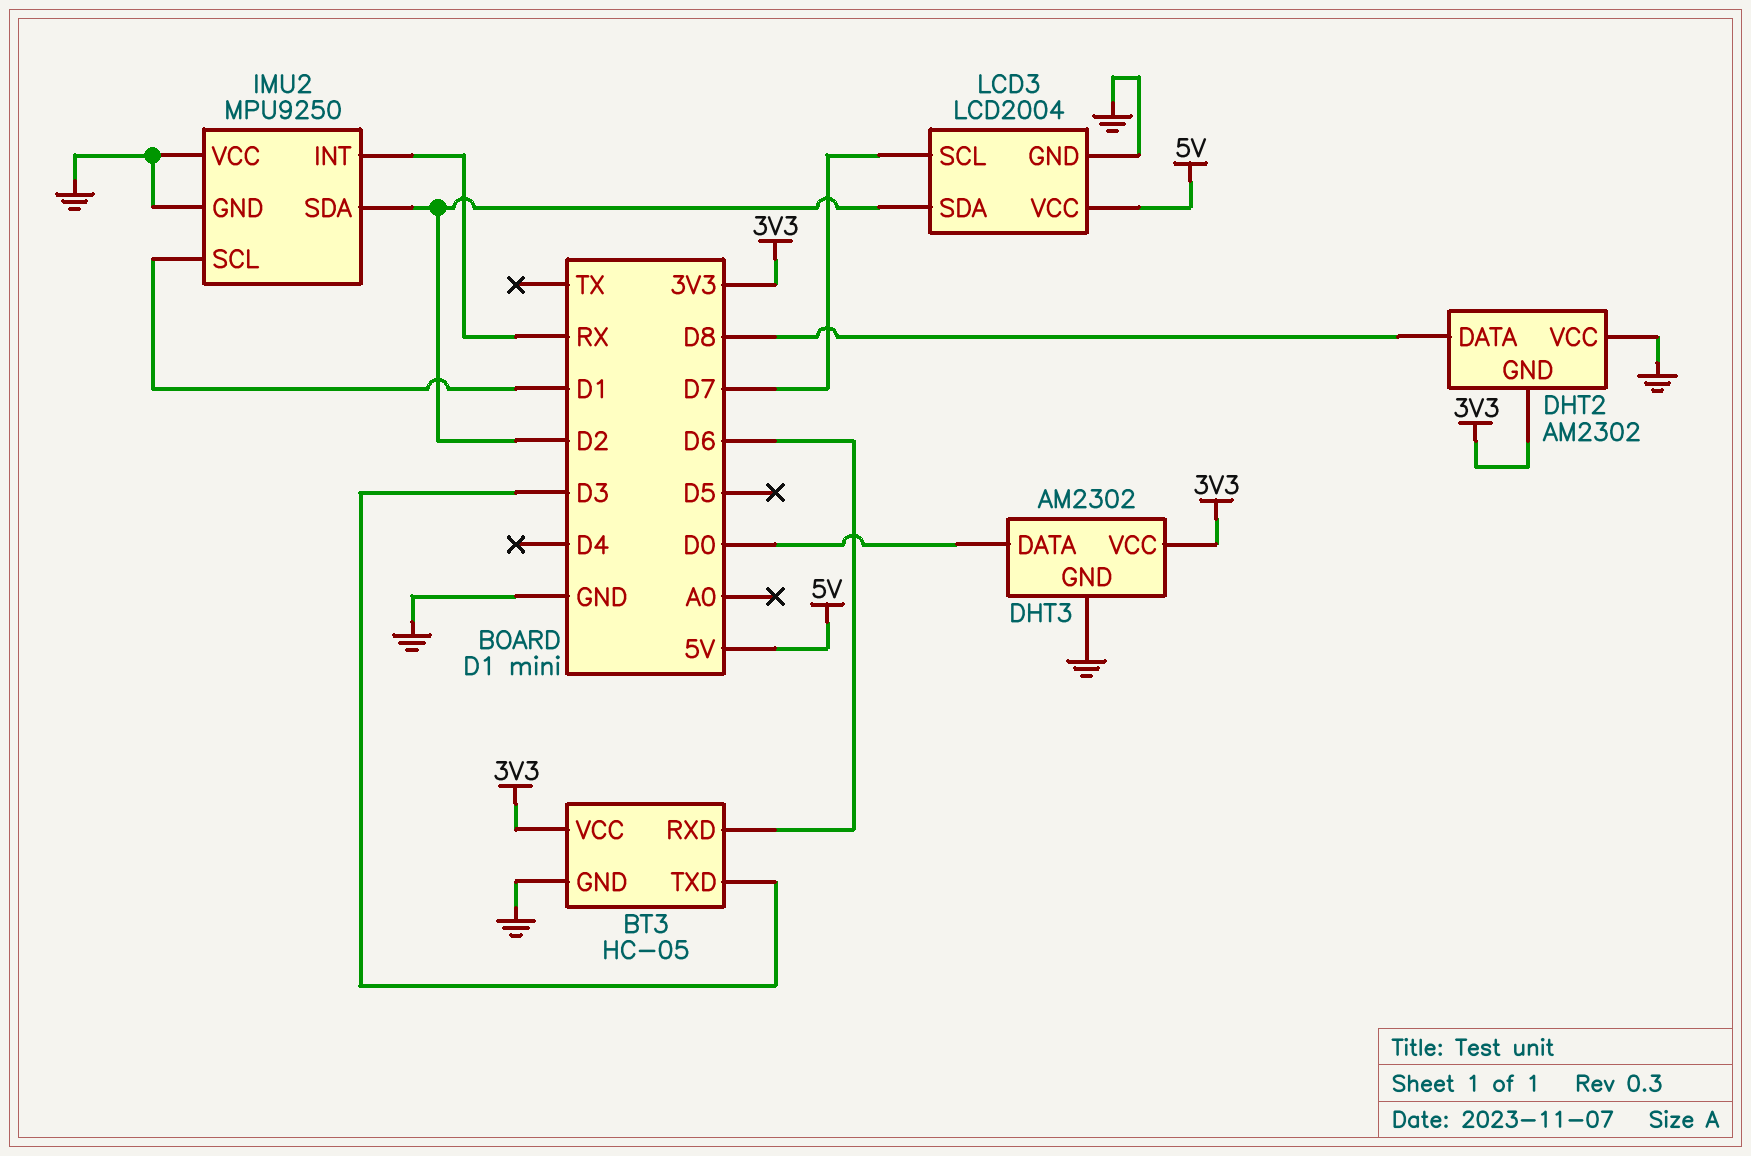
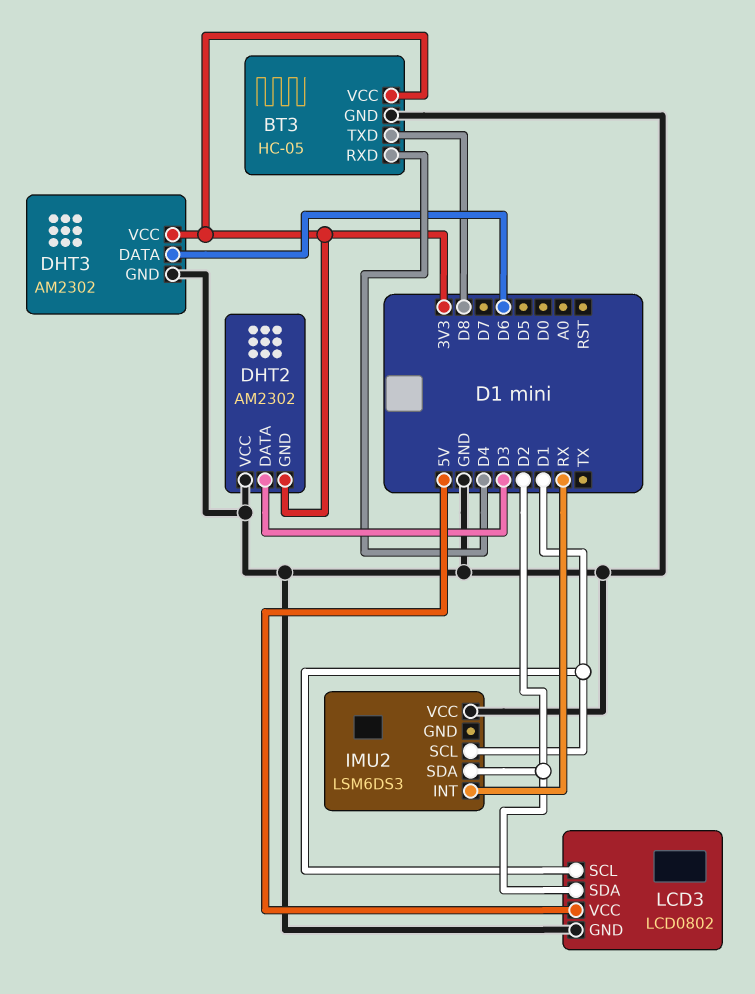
BT3 pin RXD: D6 -> D4
BT3 pin TXD: D3 -> D8
DHT2 pin DATA: D8 -> D3
DHT3 pin DATA: D0 -> D6
IMU2: MPU9250 -> LSM6DS3
IMU2 pin GND: GND -> none
LCD3: LCD2004 -> LCD0802
LCD3 pin SCL: D7 -> D1

